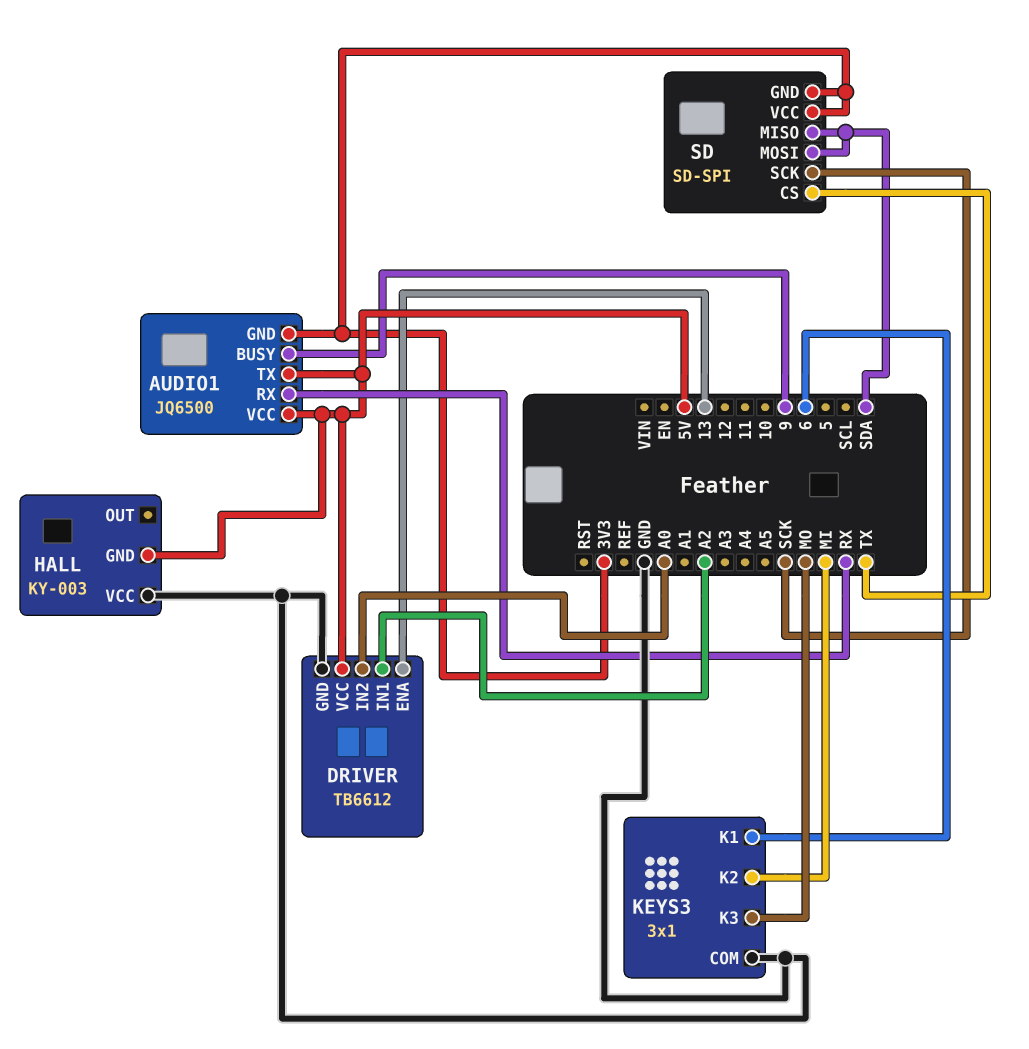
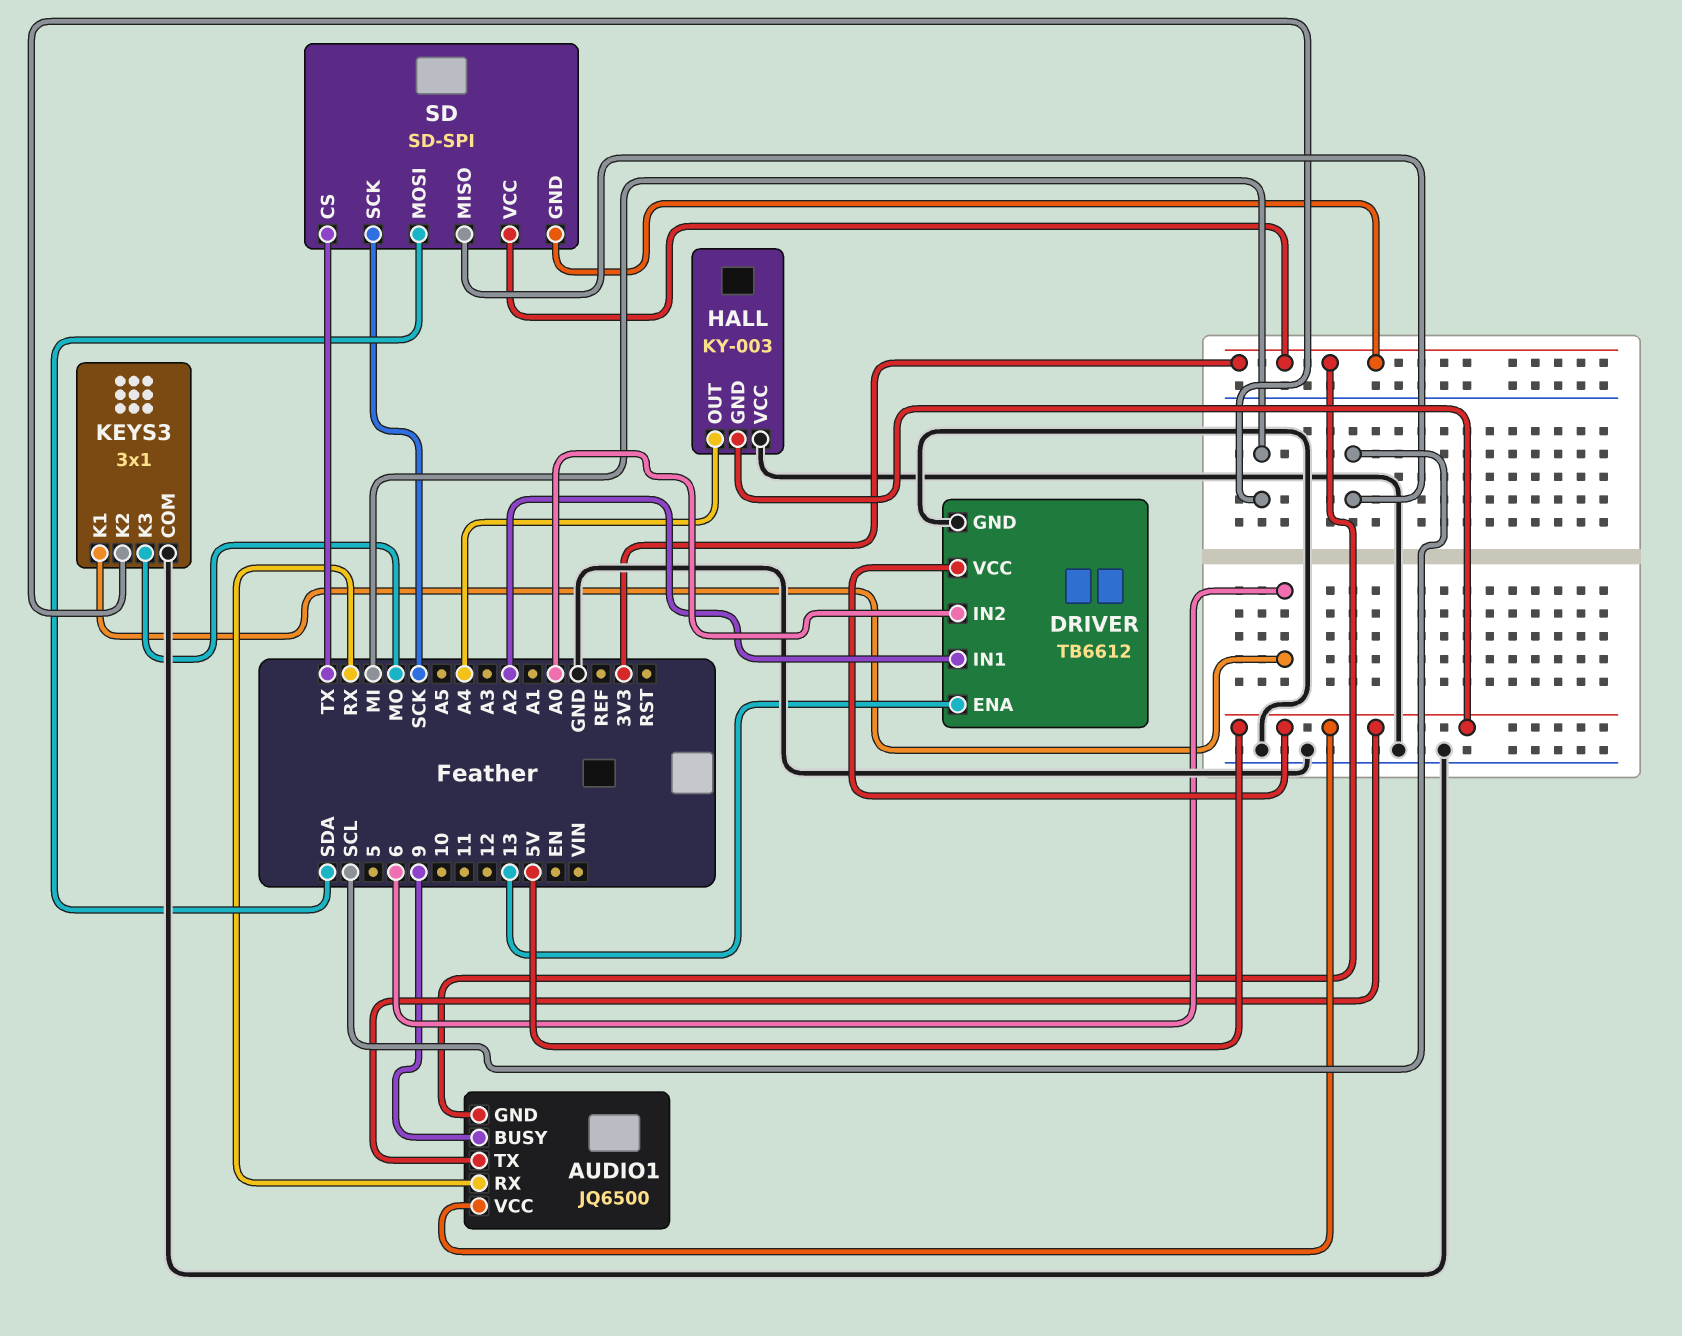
HALL pin OUT: none -> A4
SD pin MISO: SDA -> SCL

